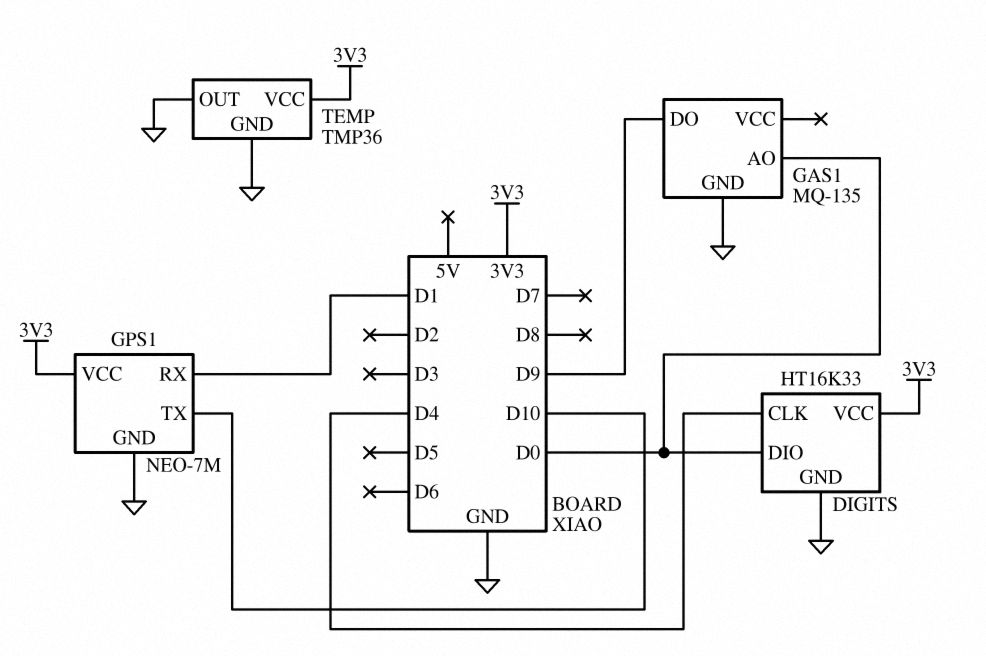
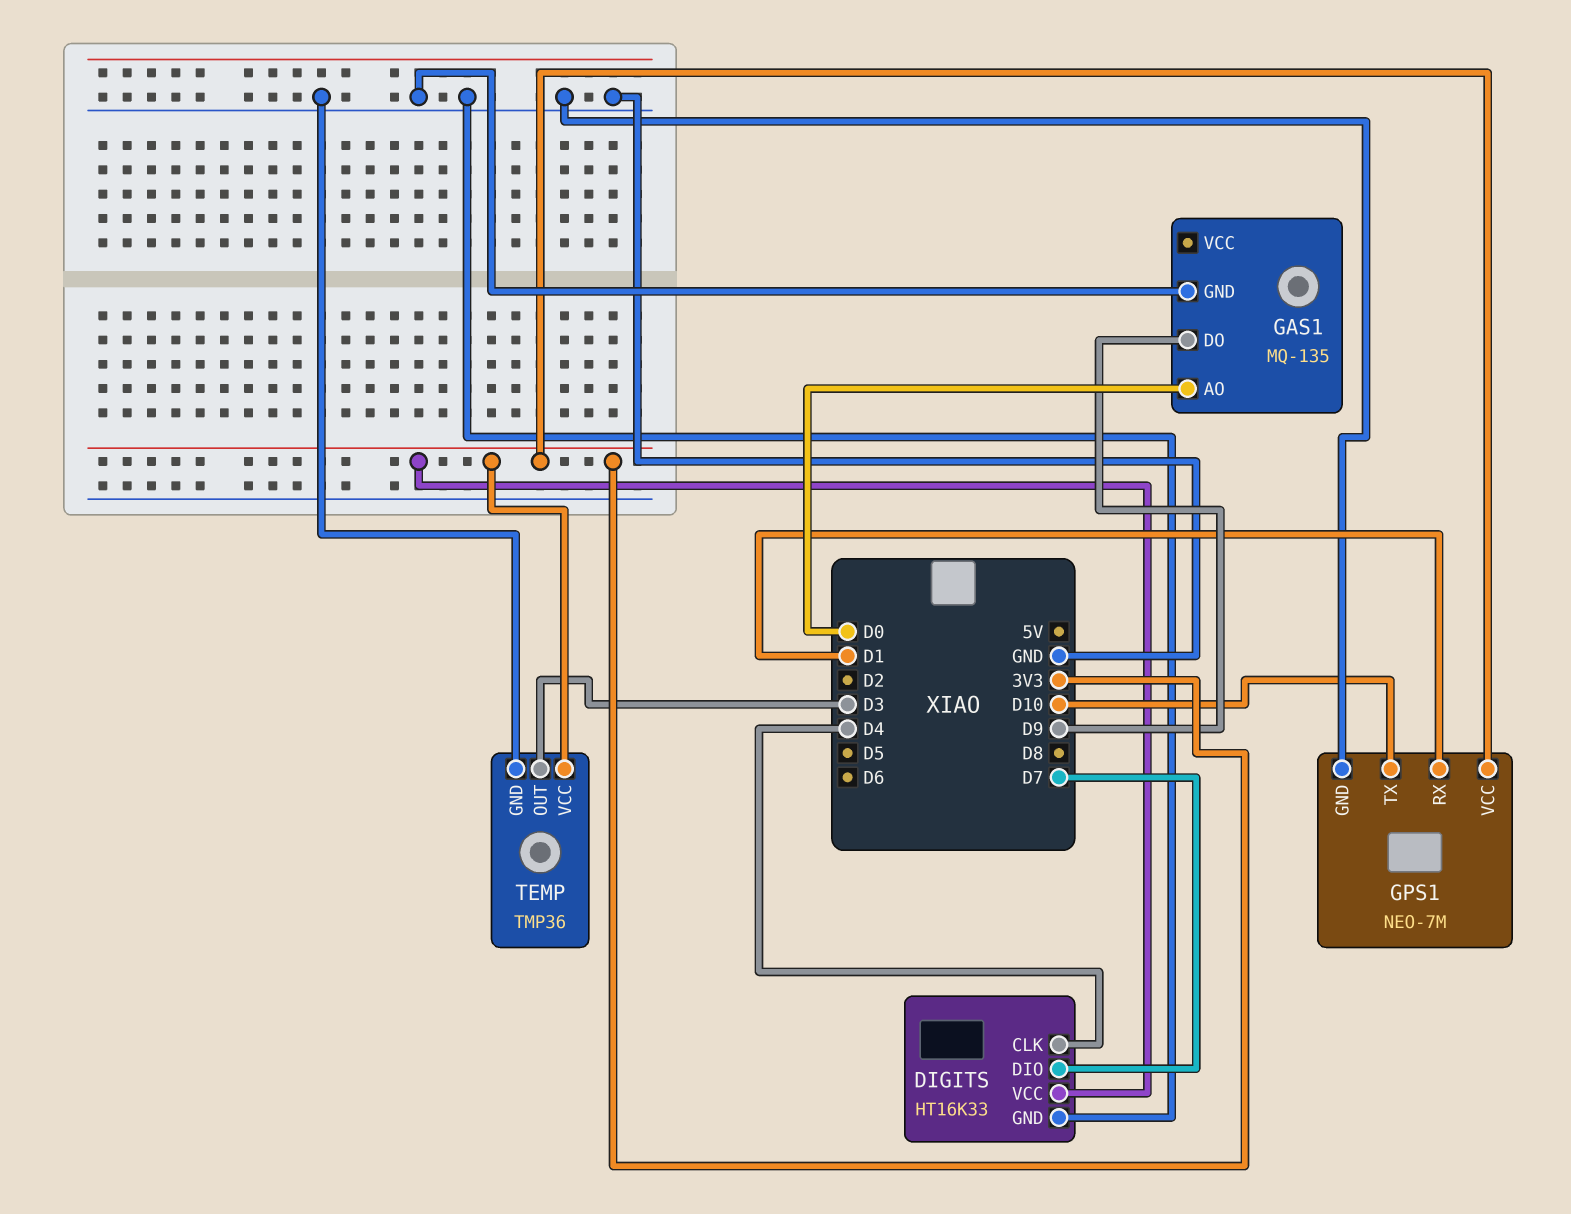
DIGITS pin DIO: D0 -> D7
TEMP pin OUT: GND -> D3

